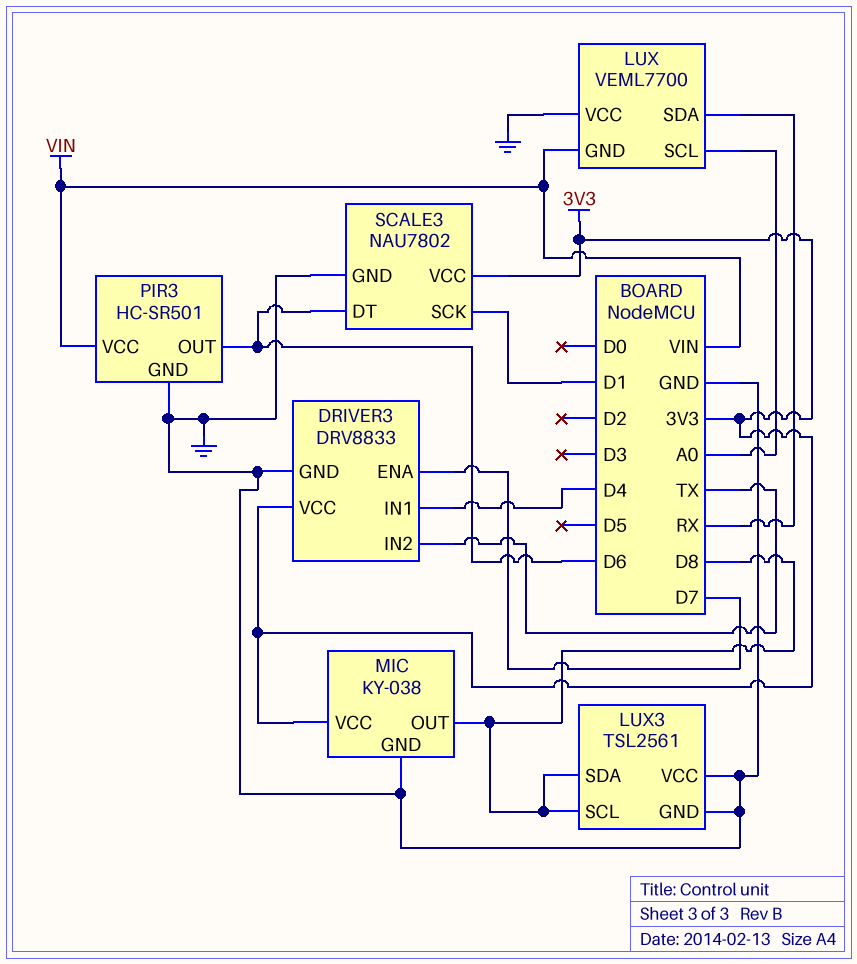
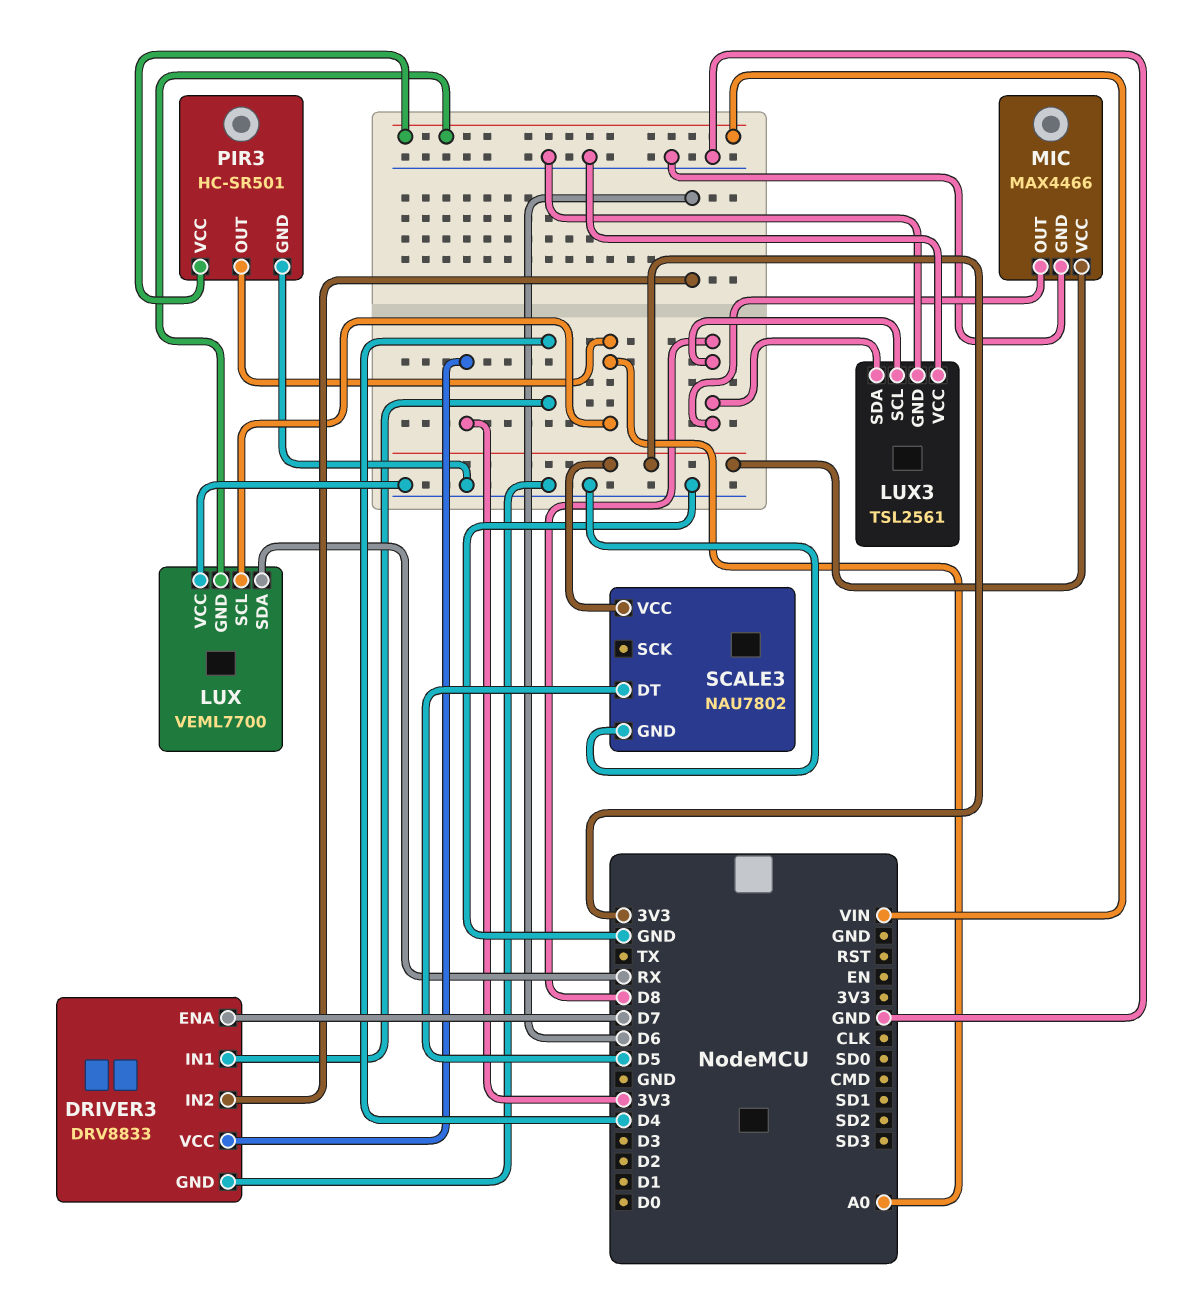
DRIVER3 pin IN2: TX -> D6
MIC: KY-038 -> MAX4466
PIR3 pin OUT: D6 -> A0
SCALE3 pin DT: D6 -> D5
SCALE3 pin SCK: D1 -> none

